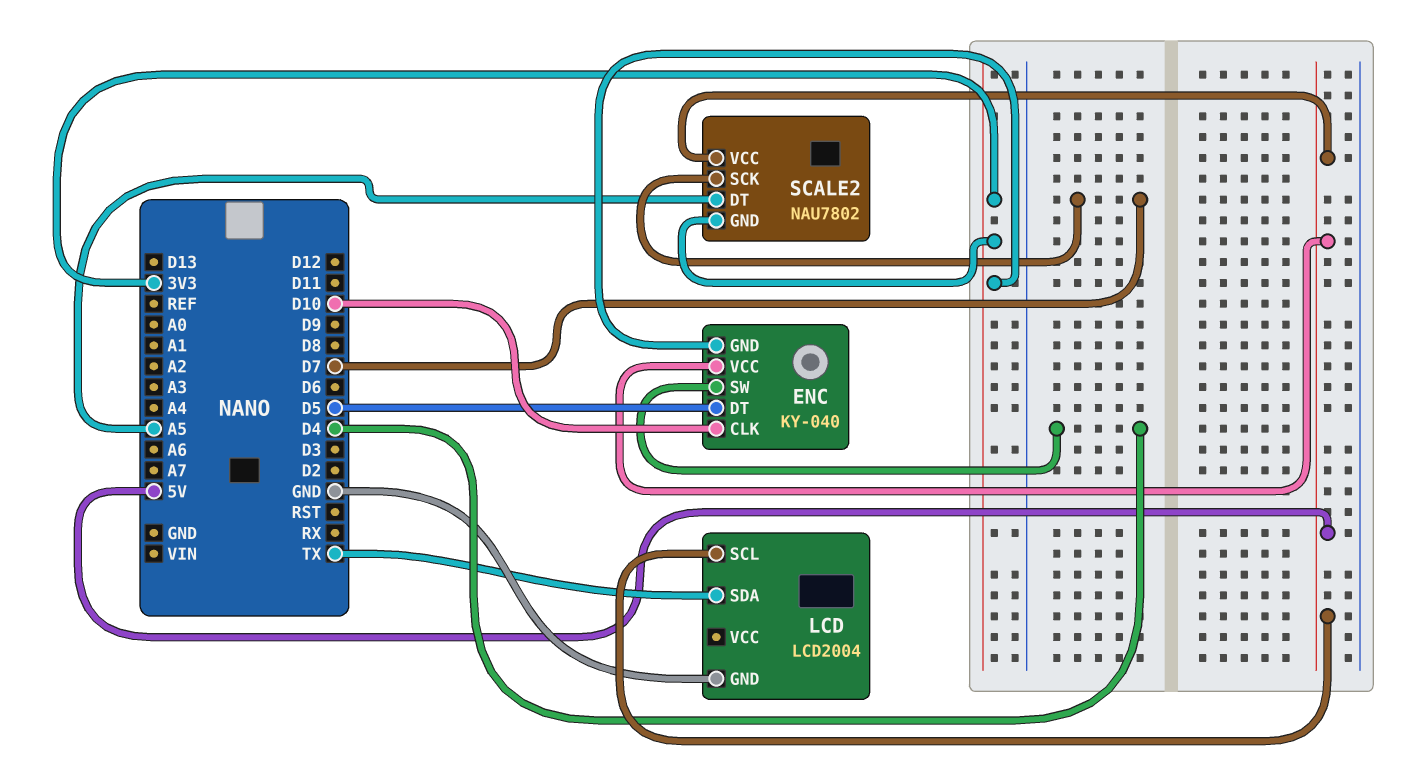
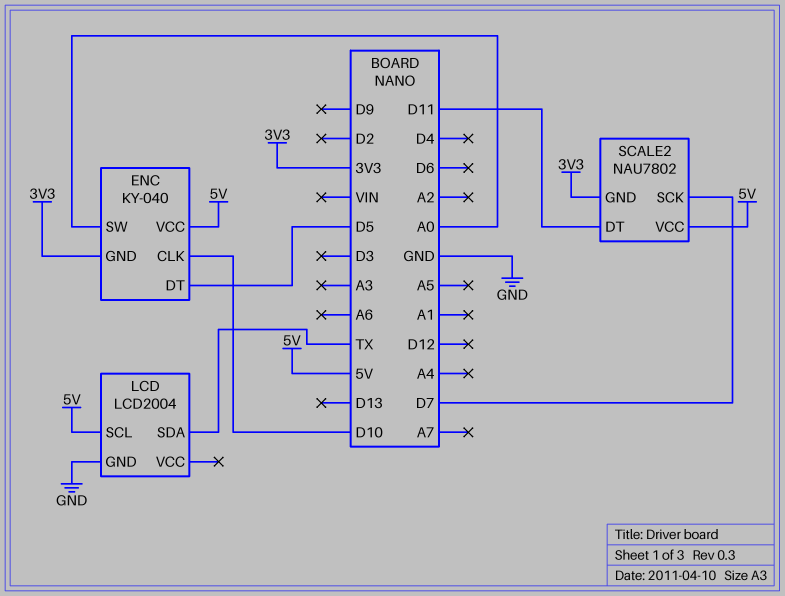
ENC pin SW: D4 -> A0
SCALE2 pin DT: A5 -> D11

